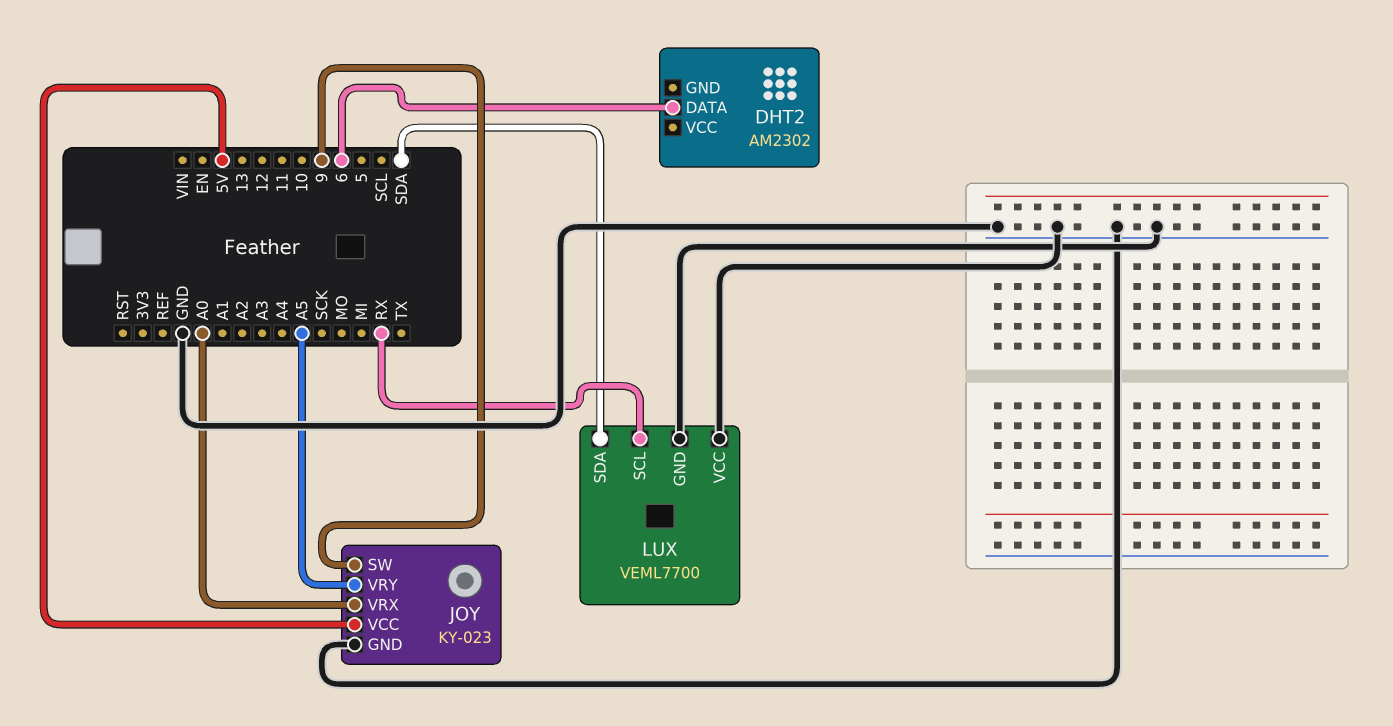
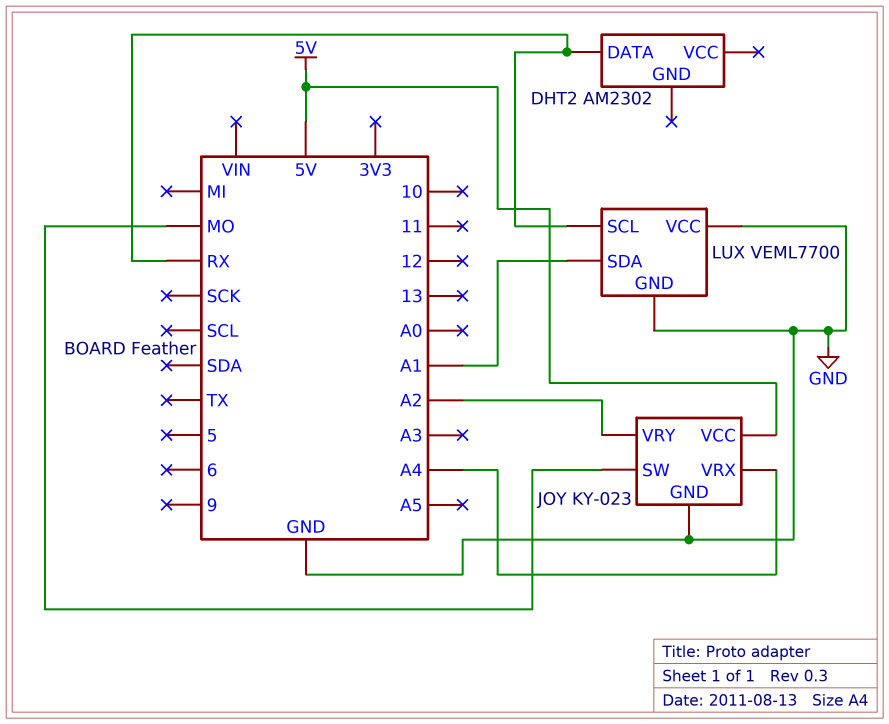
DHT2 pin DATA: 6 -> RX
JOY pin SW: 9 -> MO
JOY pin VRX: A0 -> A4
JOY pin VRY: A5 -> A2
LUX pin SDA: SDA -> A1

